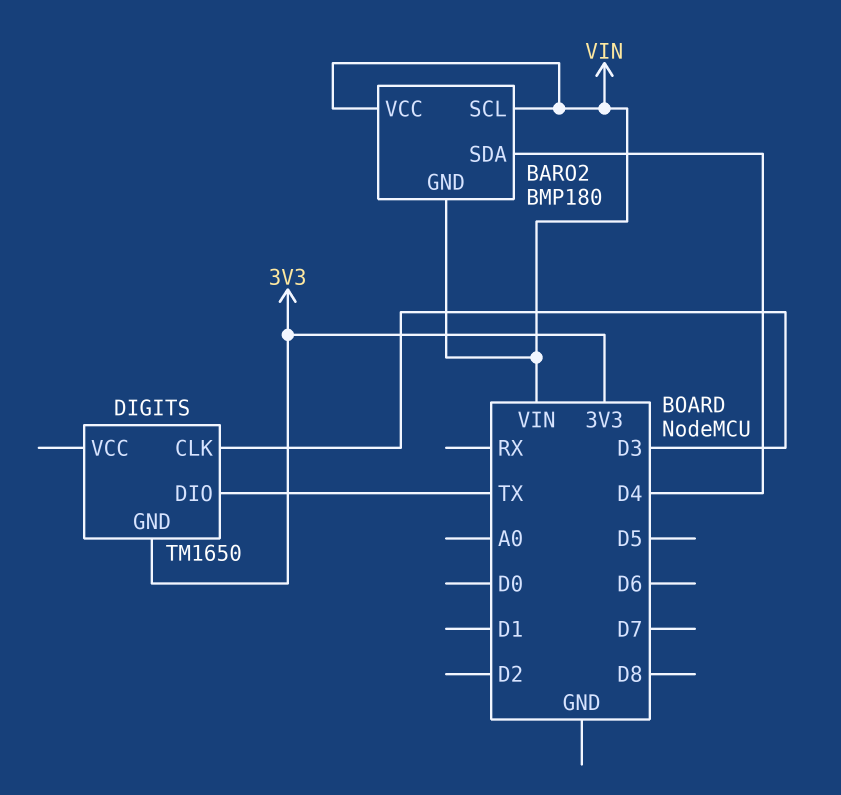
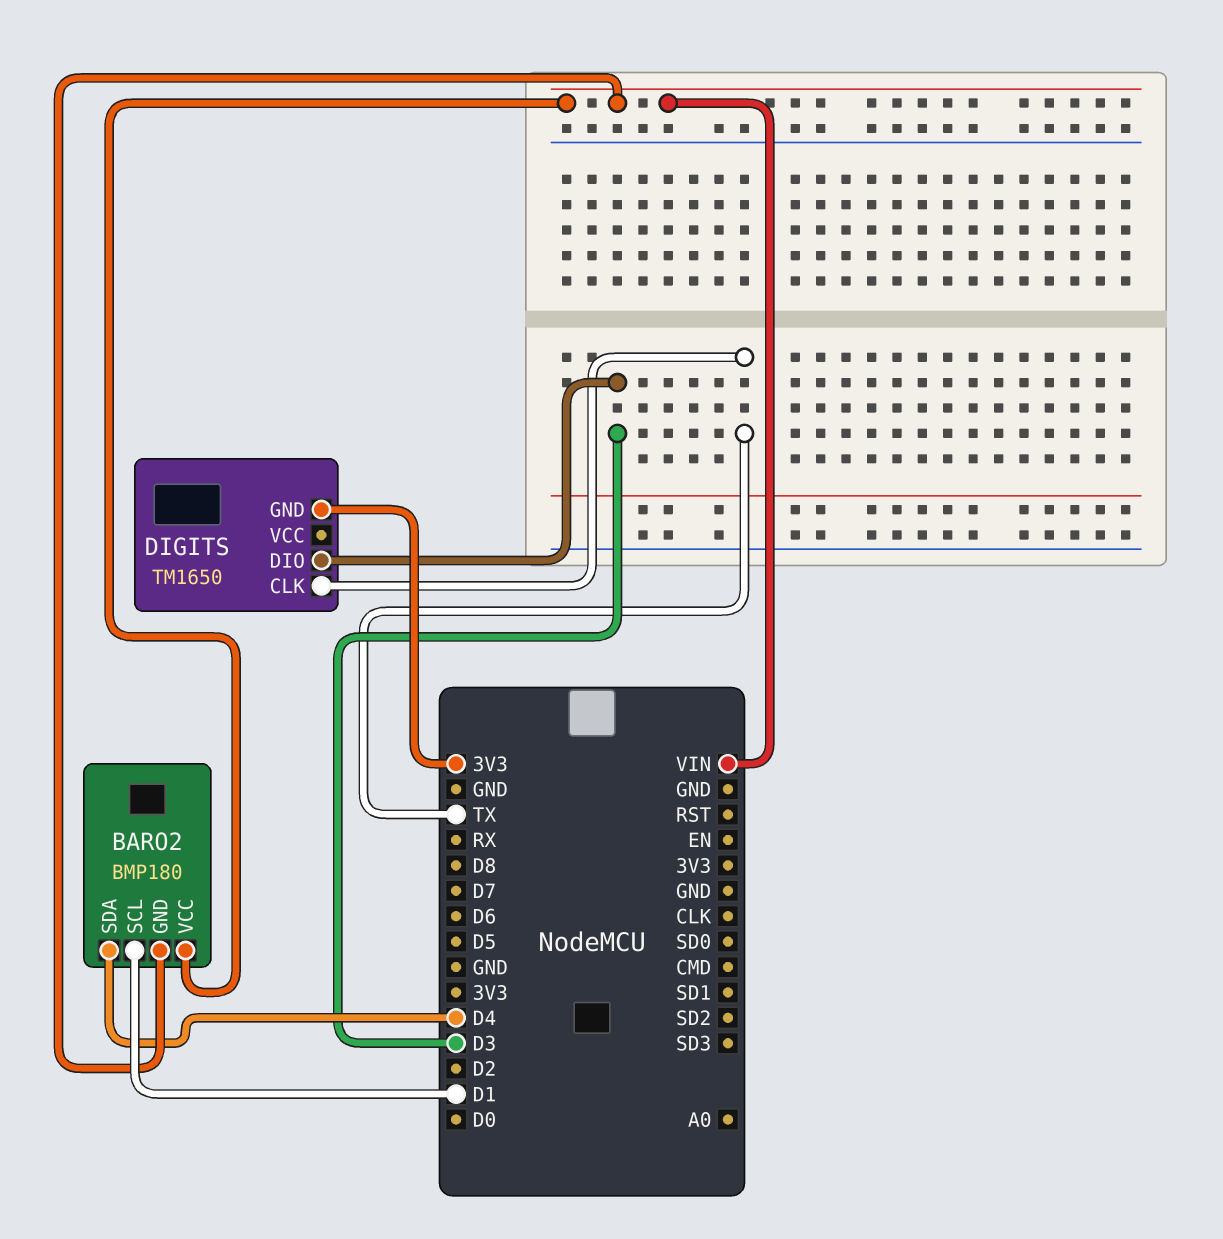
BARO2 pin SCL: VIN -> D1
DIGITS pin CLK: D3 -> TX
DIGITS pin DIO: TX -> D3

